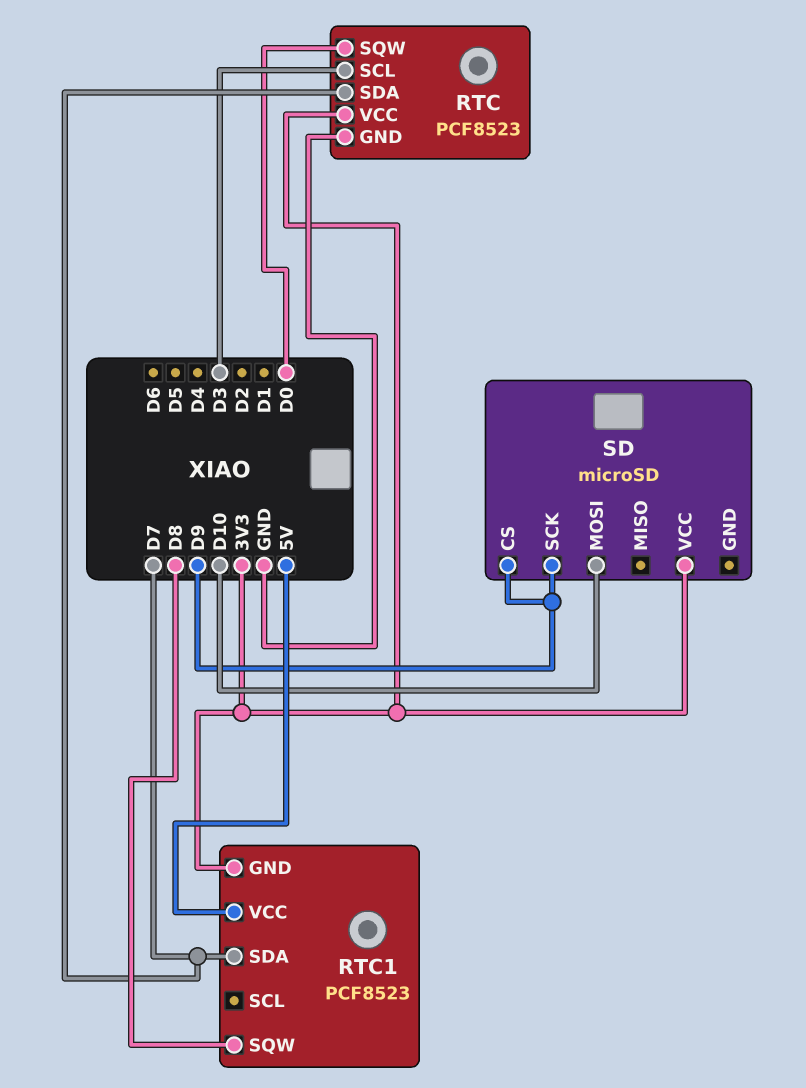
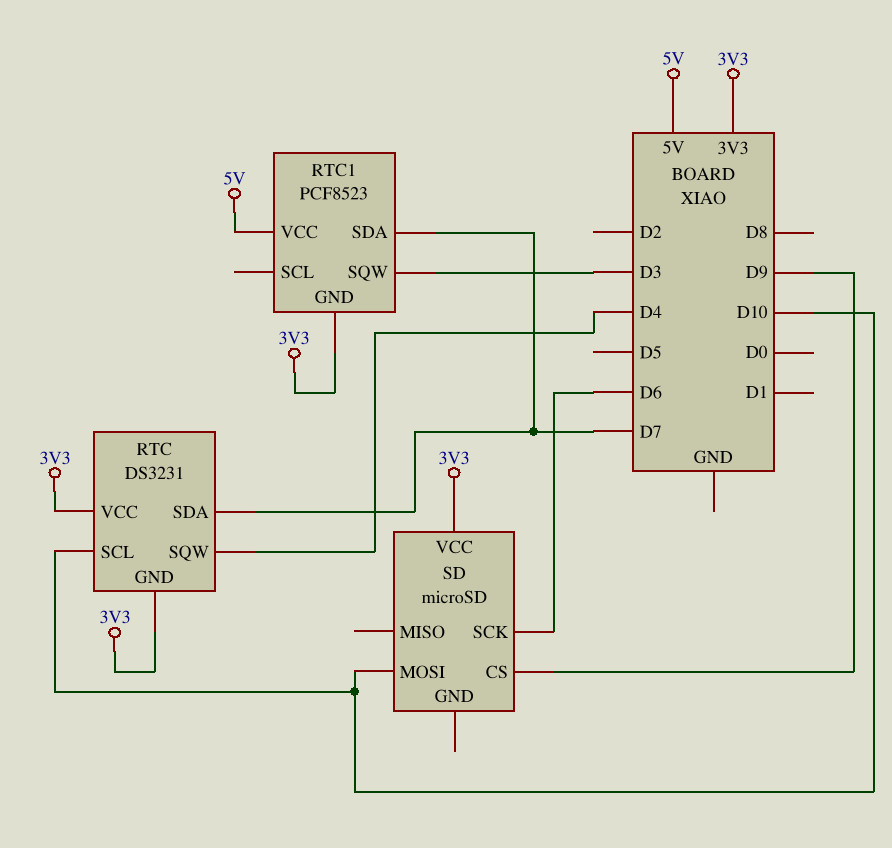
RTC: PCF8523 -> DS3231
RTC pin GND: GND -> 3V3
RTC pin SCL: D3 -> D10
RTC pin SQW: D0 -> D4
RTC1 pin SQW: D8 -> D3
SD pin SCK: D9 -> D6

